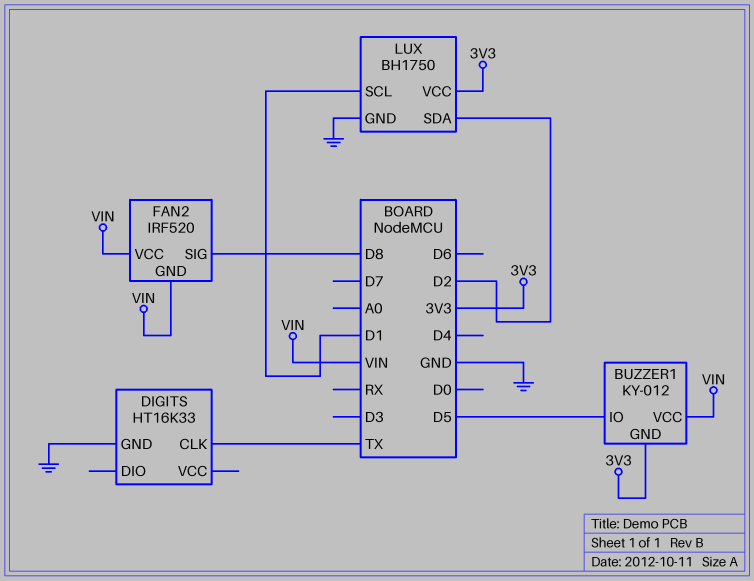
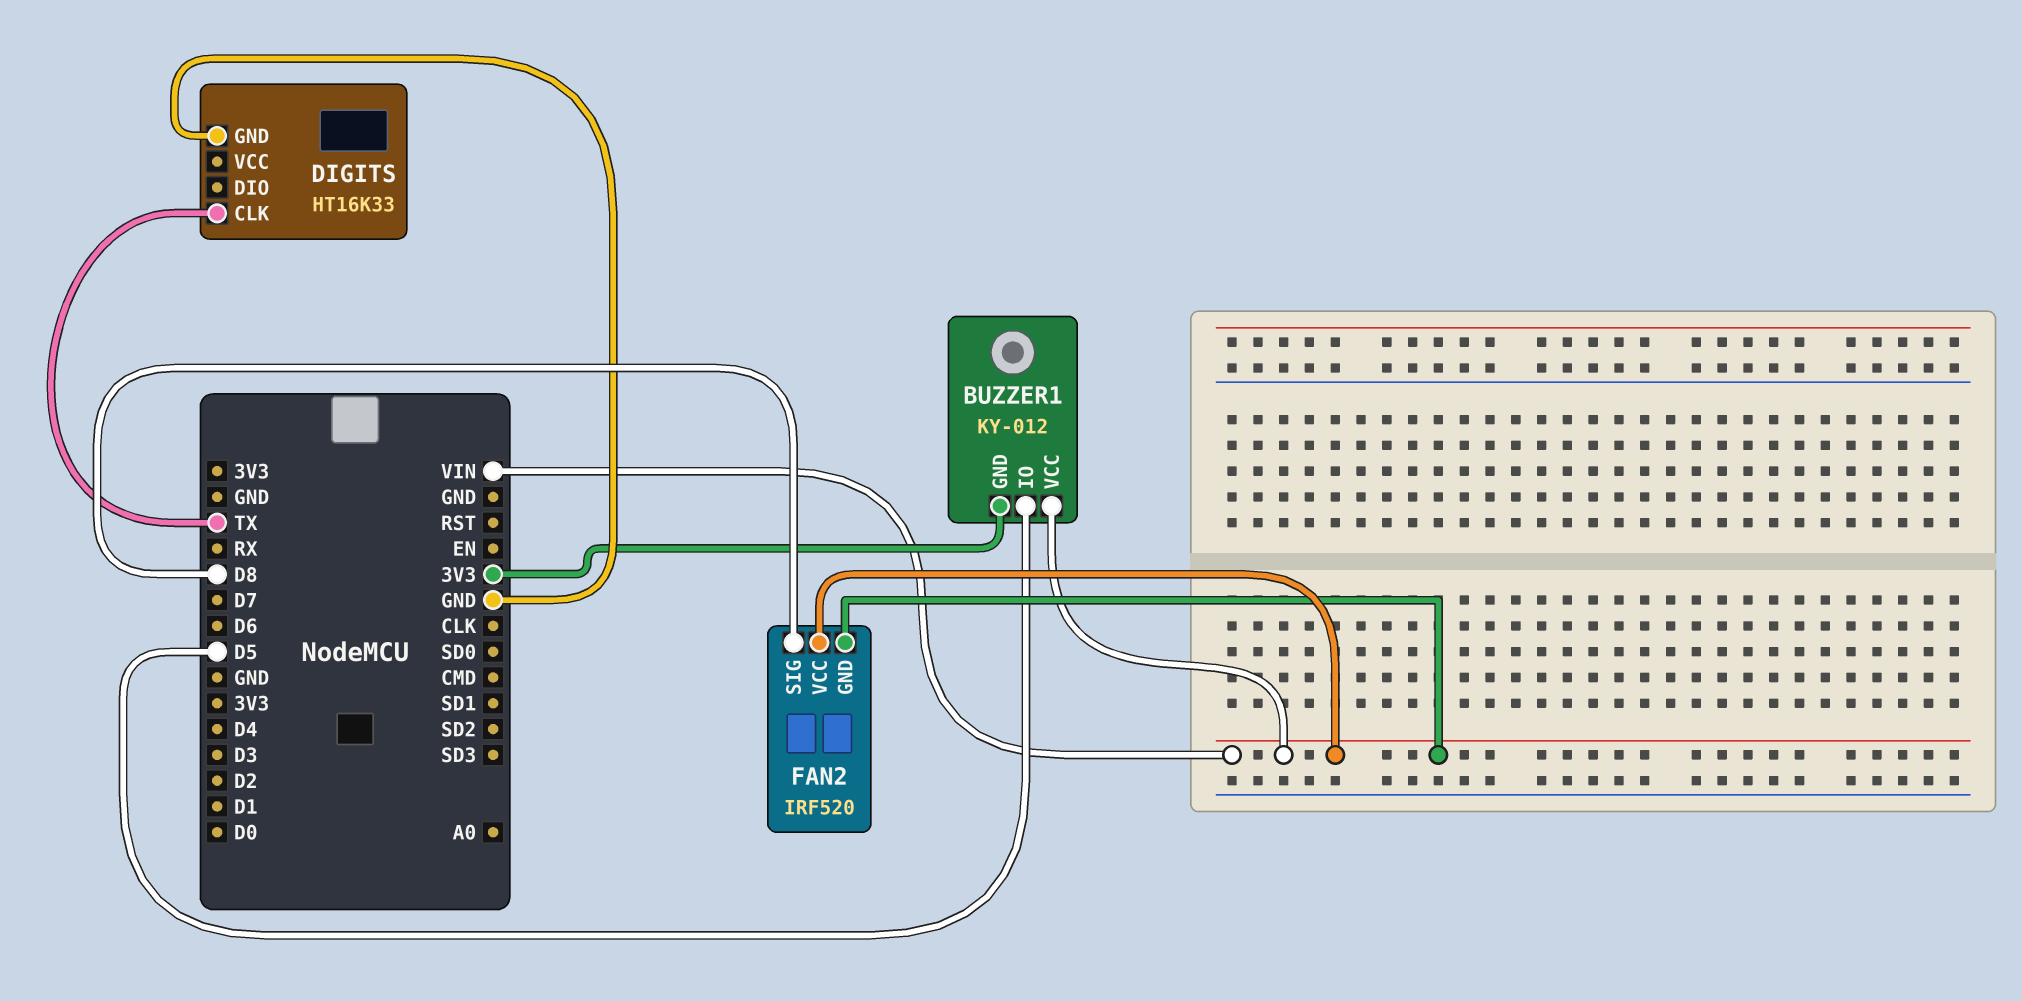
LUX: BH1750 -> none
LUX pin GND: GND -> none
LUX pin SCL: D1 -> none
LUX pin SDA: D2 -> none
LUX pin VCC: 3V3 -> none

